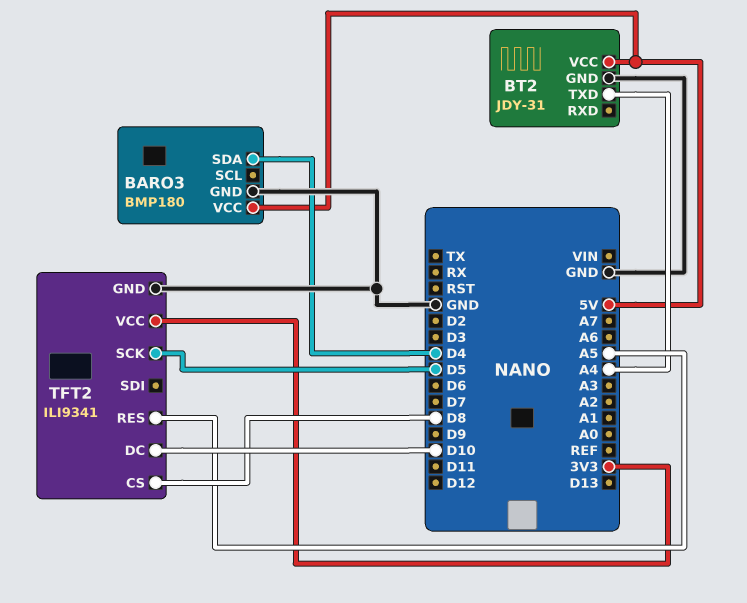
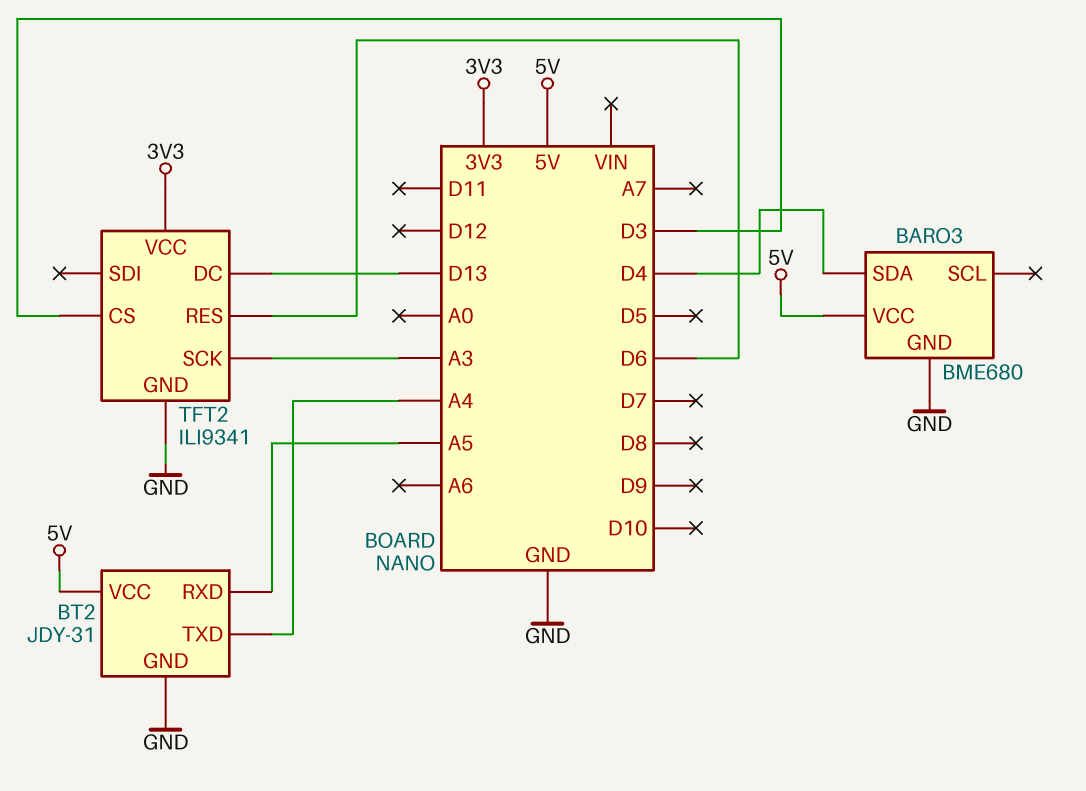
BARO3: BMP180 -> BME680
BT2 pin RXD: none -> A5
TFT2 pin CS: D8 -> D3
TFT2 pin DC: D10 -> D13
TFT2 pin RES: A5 -> D6
TFT2 pin SCK: D5 -> A3

